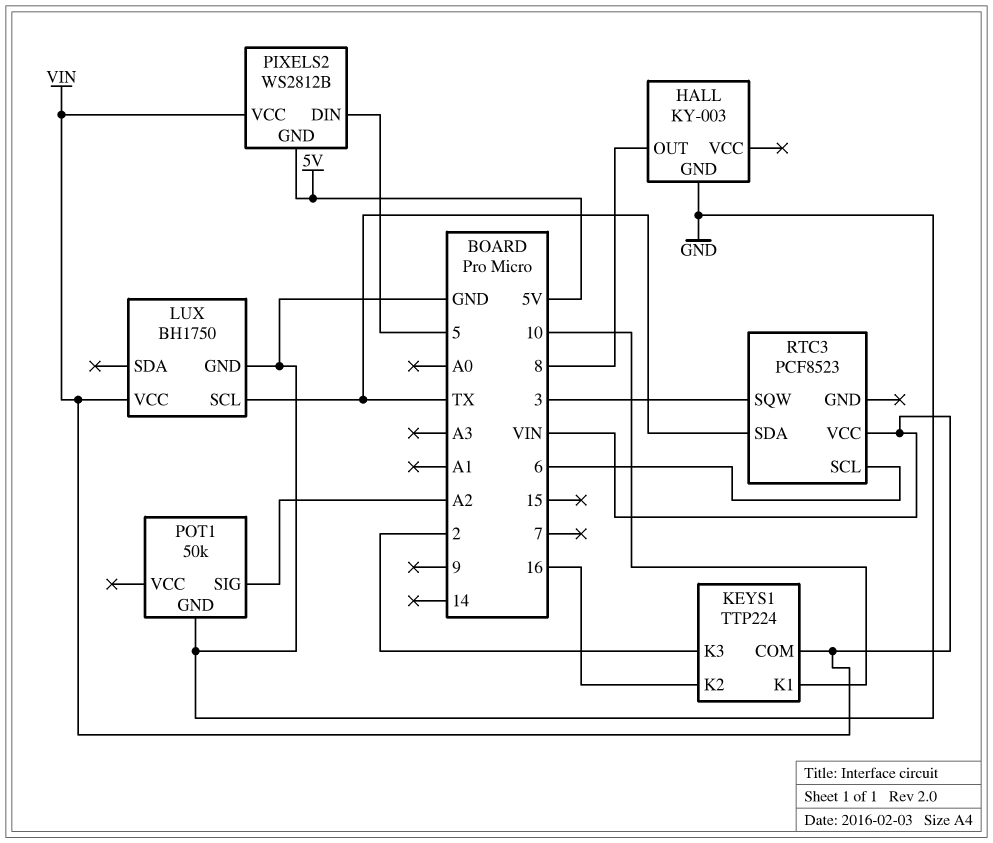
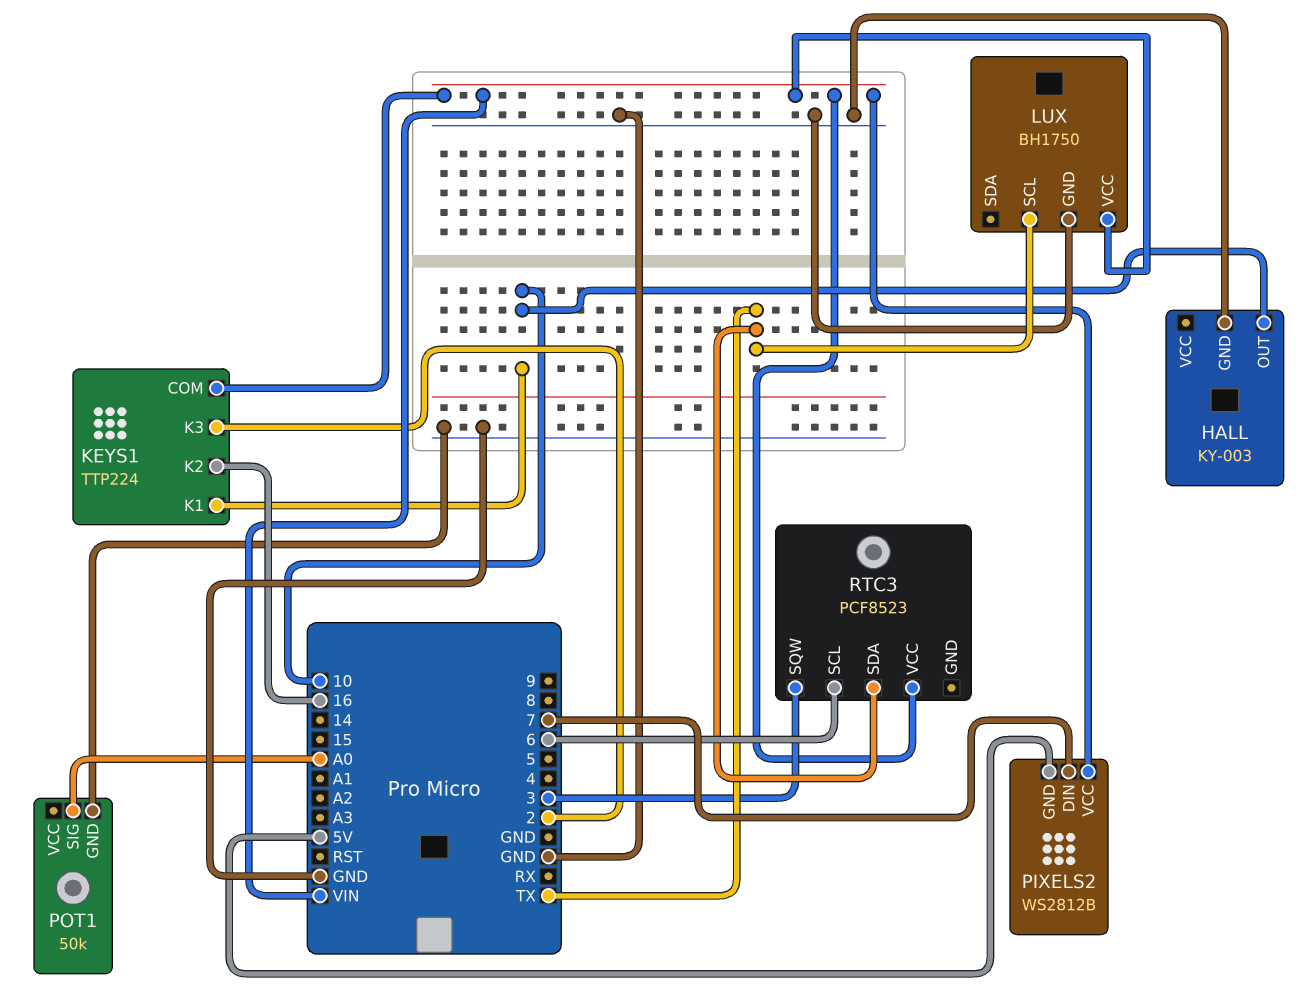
HALL pin OUT: 8 -> 10
PIXELS2 pin DIN: 5 -> 7
POT1 pin SIG: A2 -> A0

